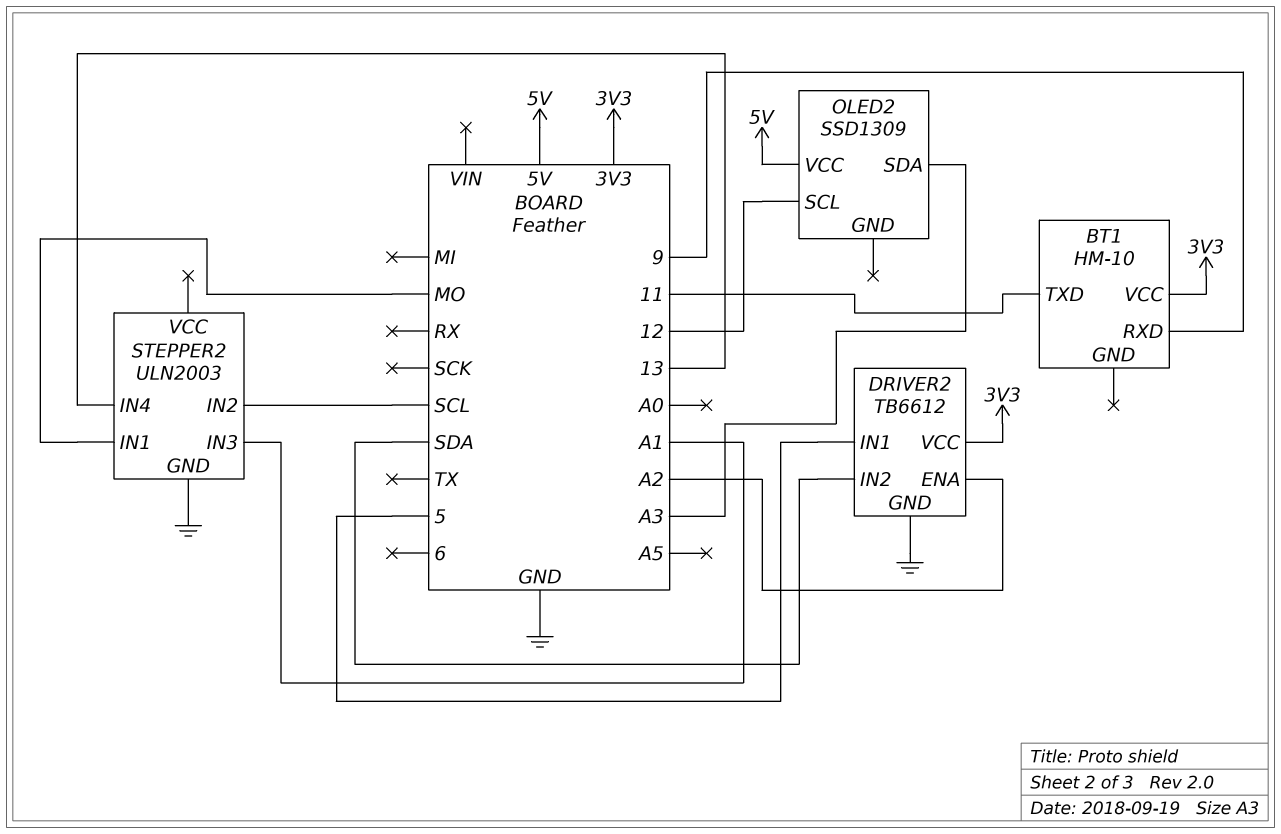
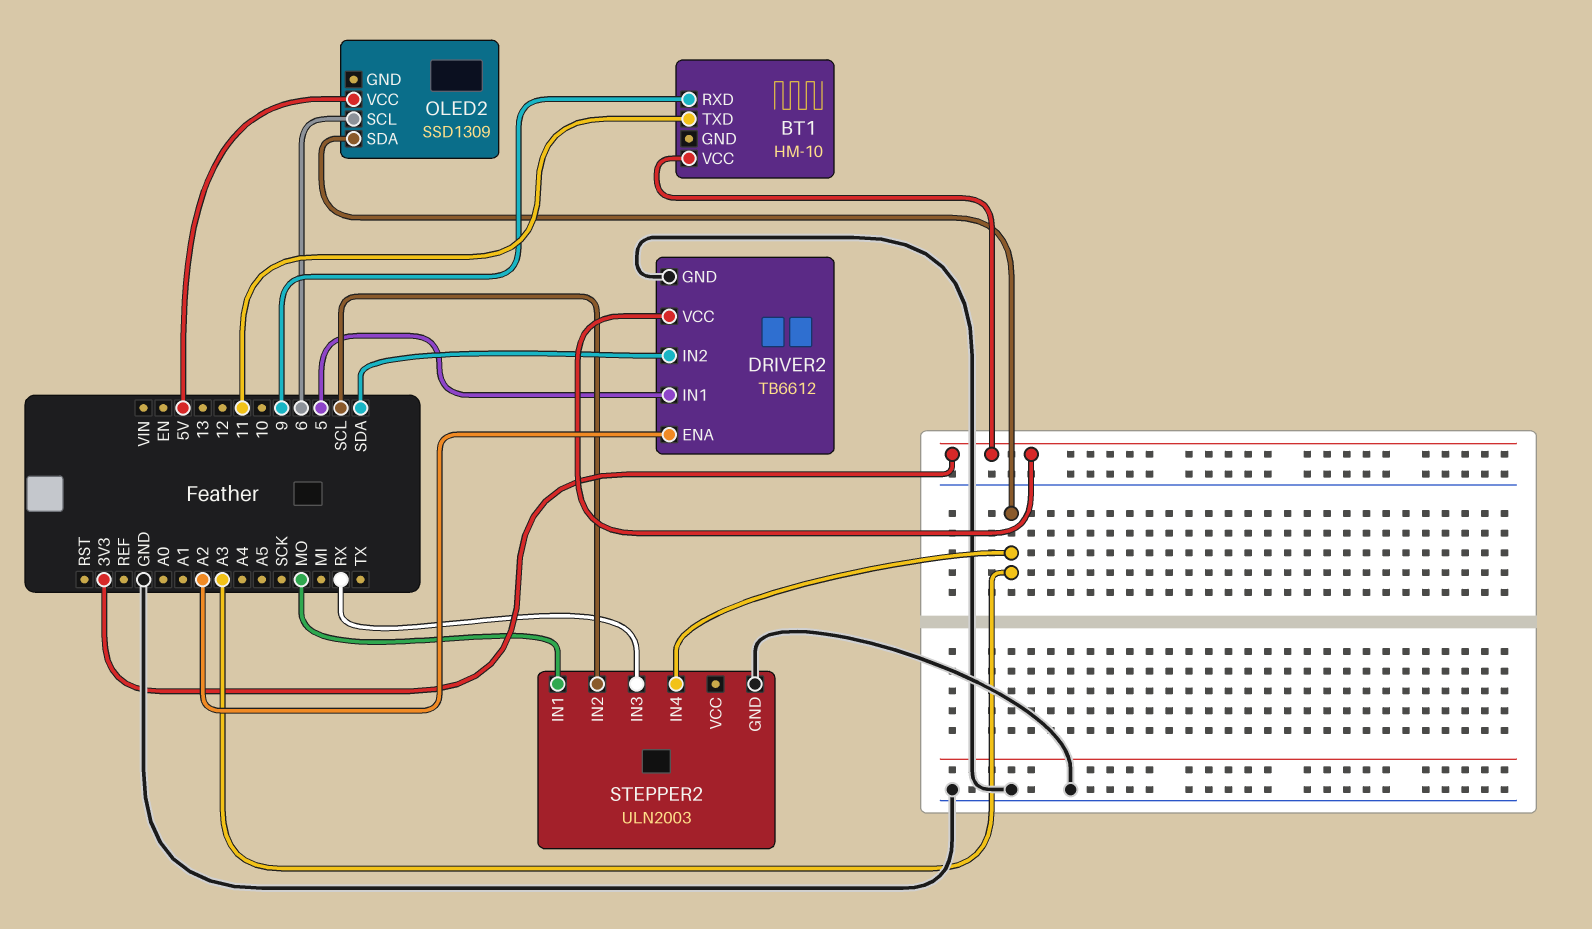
OLED2 pin SCL: 12 -> 6
STEPPER2 pin IN3: A1 -> RX
STEPPER2 pin IN4: 13 -> A3

